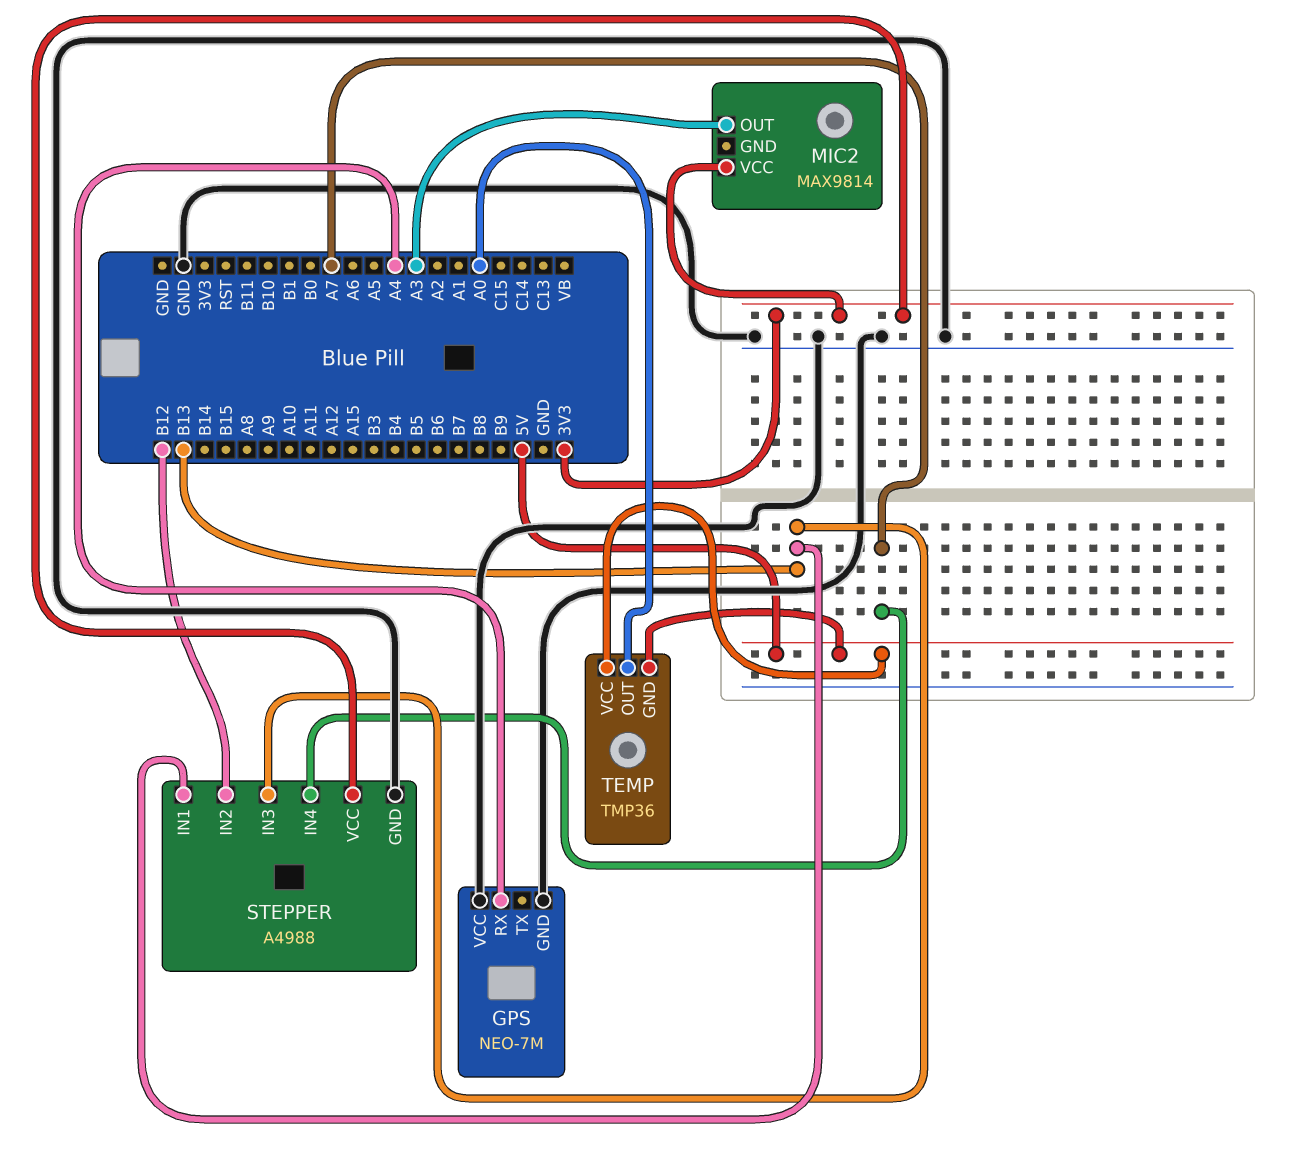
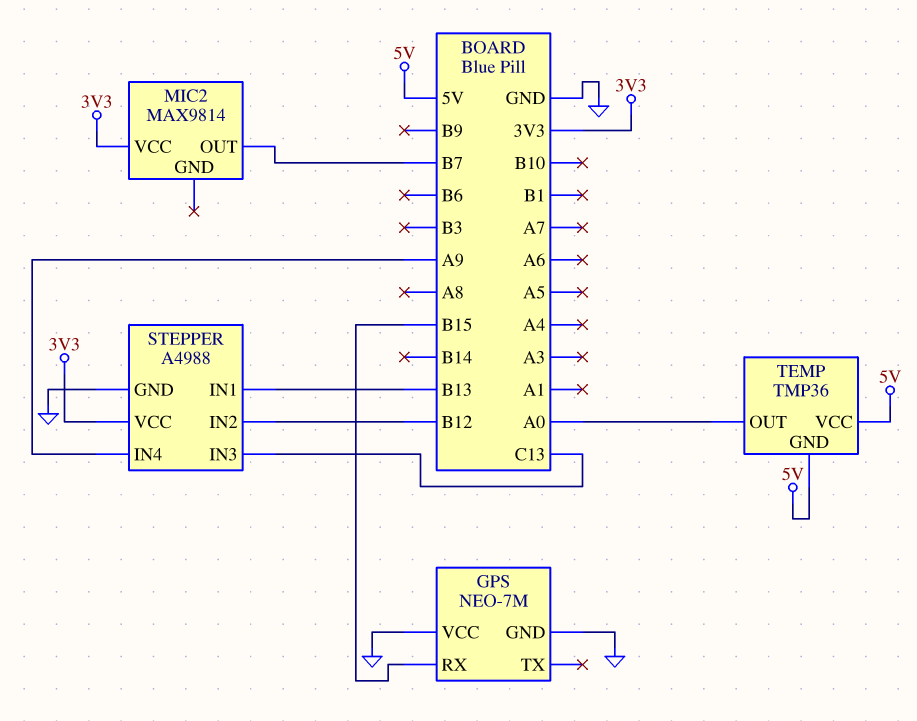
GPS pin RX: A4 -> B15
MIC2 pin OUT: A3 -> B7
STEPPER pin IN3: B13 -> C13
STEPPER pin IN4: A7 -> A9

